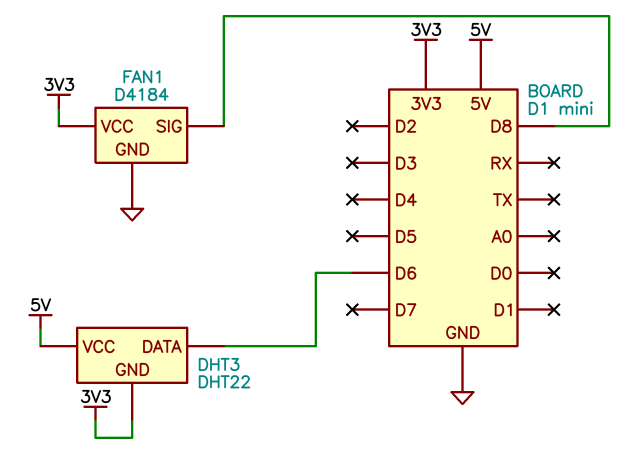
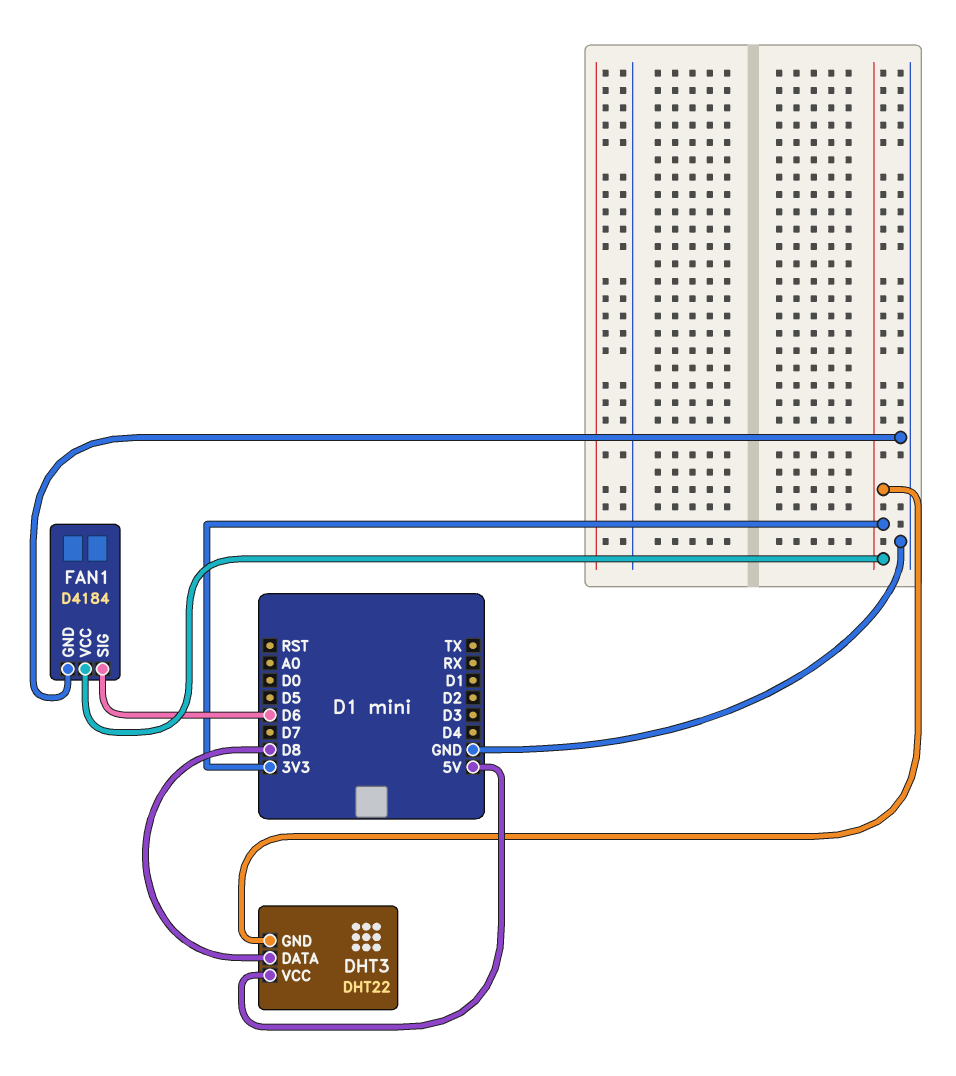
DHT3 pin DATA: D6 -> D8
FAN1 pin SIG: D8 -> D6

